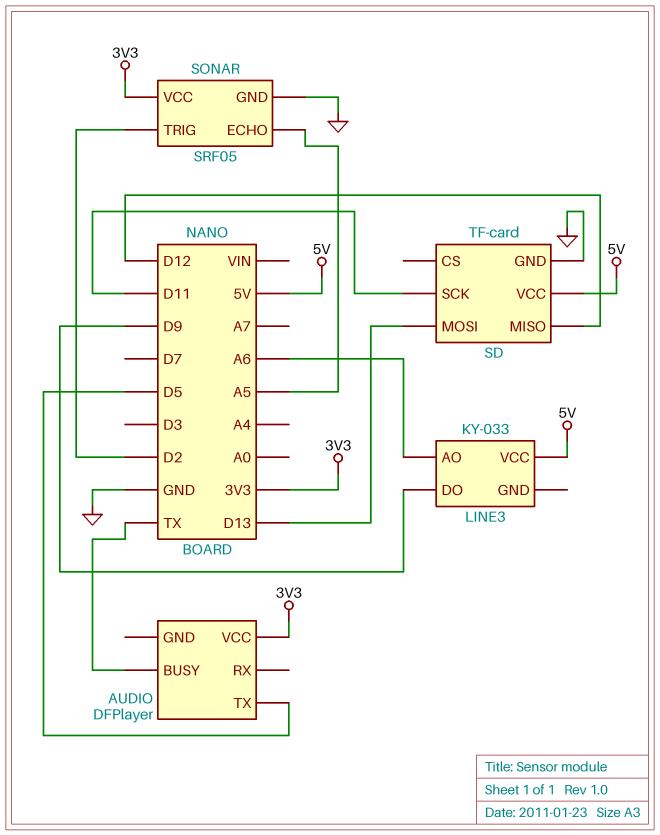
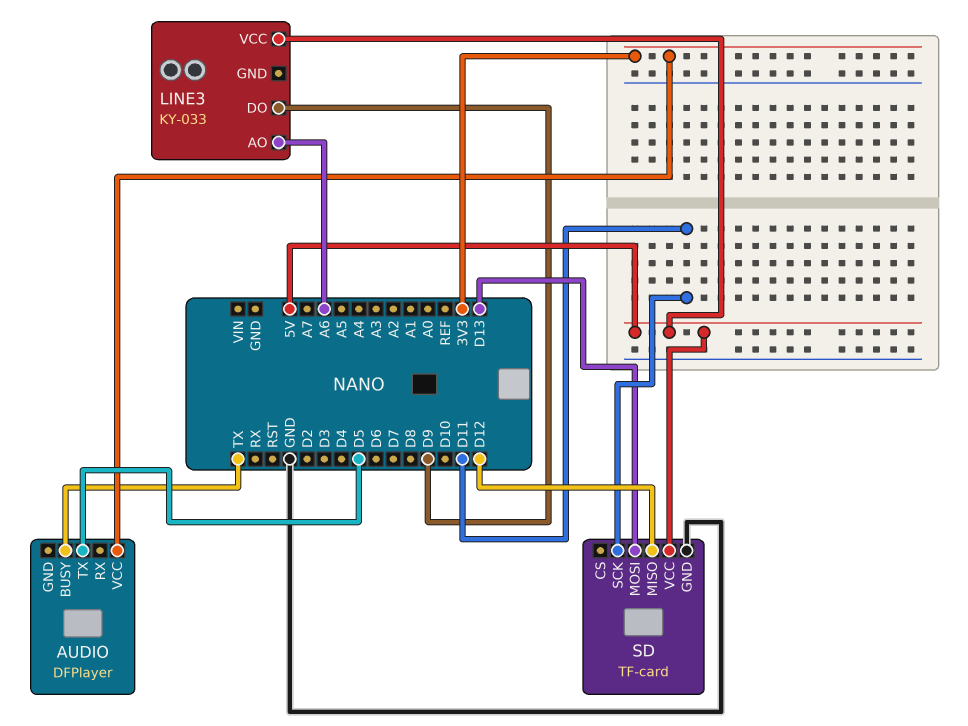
SONAR: SRF05 -> none
SONAR pin ECHO: A5 -> none
SONAR pin GND: GND -> none
SONAR pin TRIG: D2 -> none
SONAR pin VCC: 3V3 -> none

